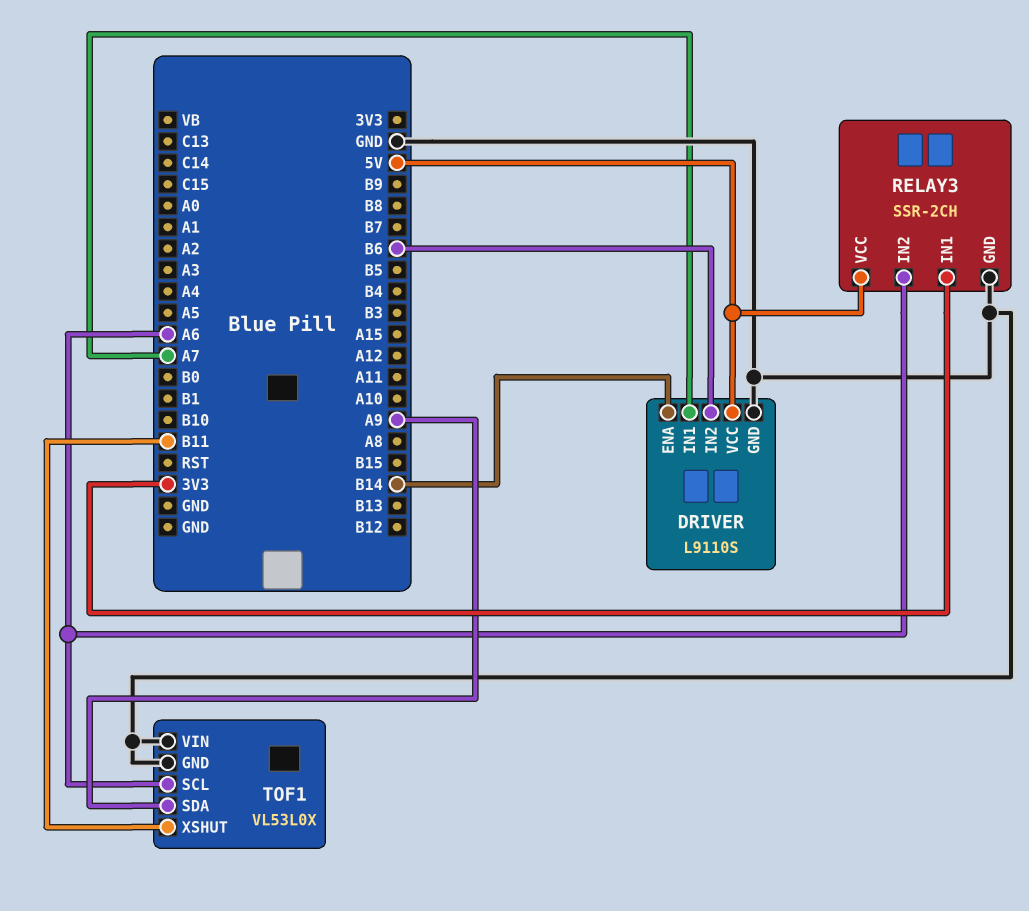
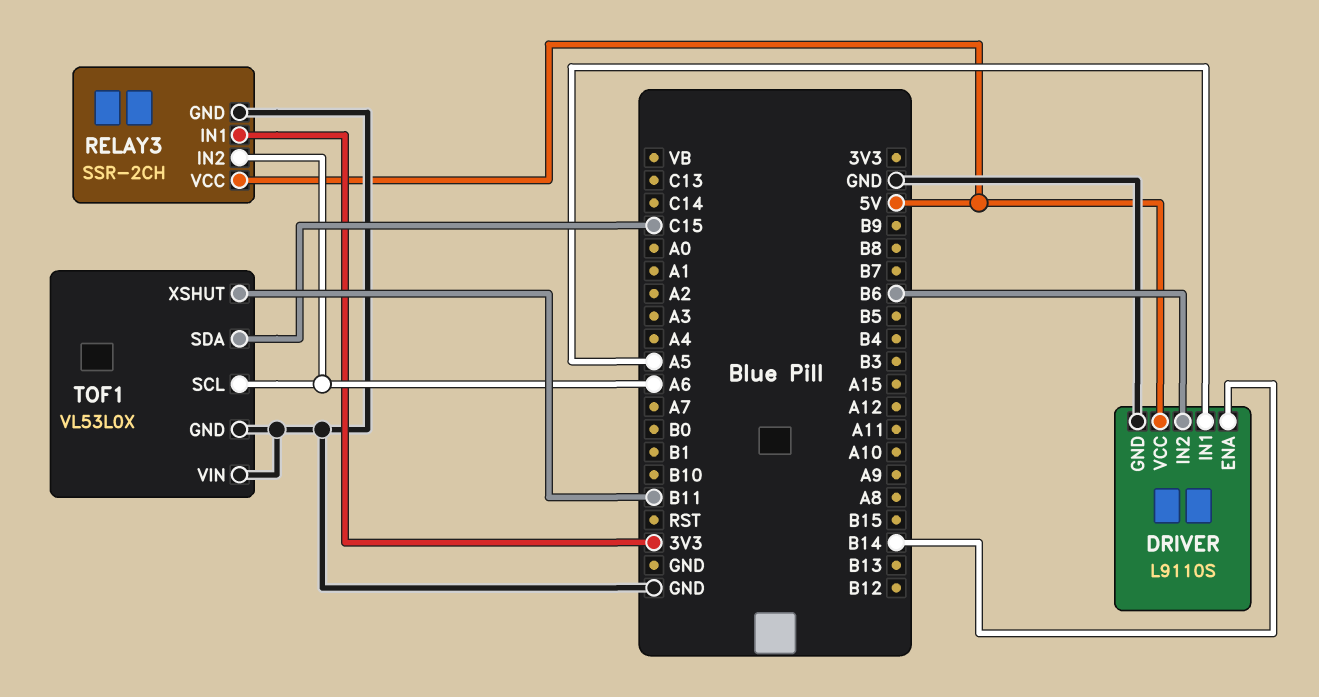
DRIVER pin IN1: A7 -> A5
TOF1 pin SDA: A9 -> C15

